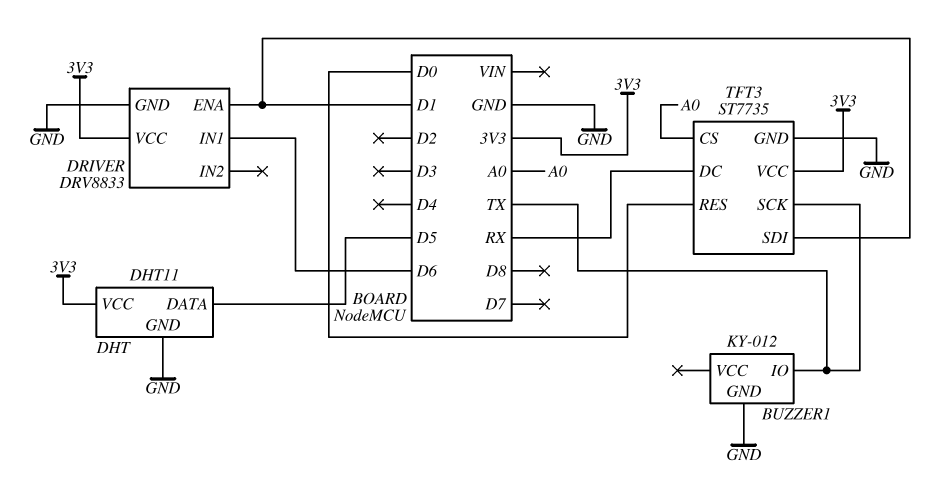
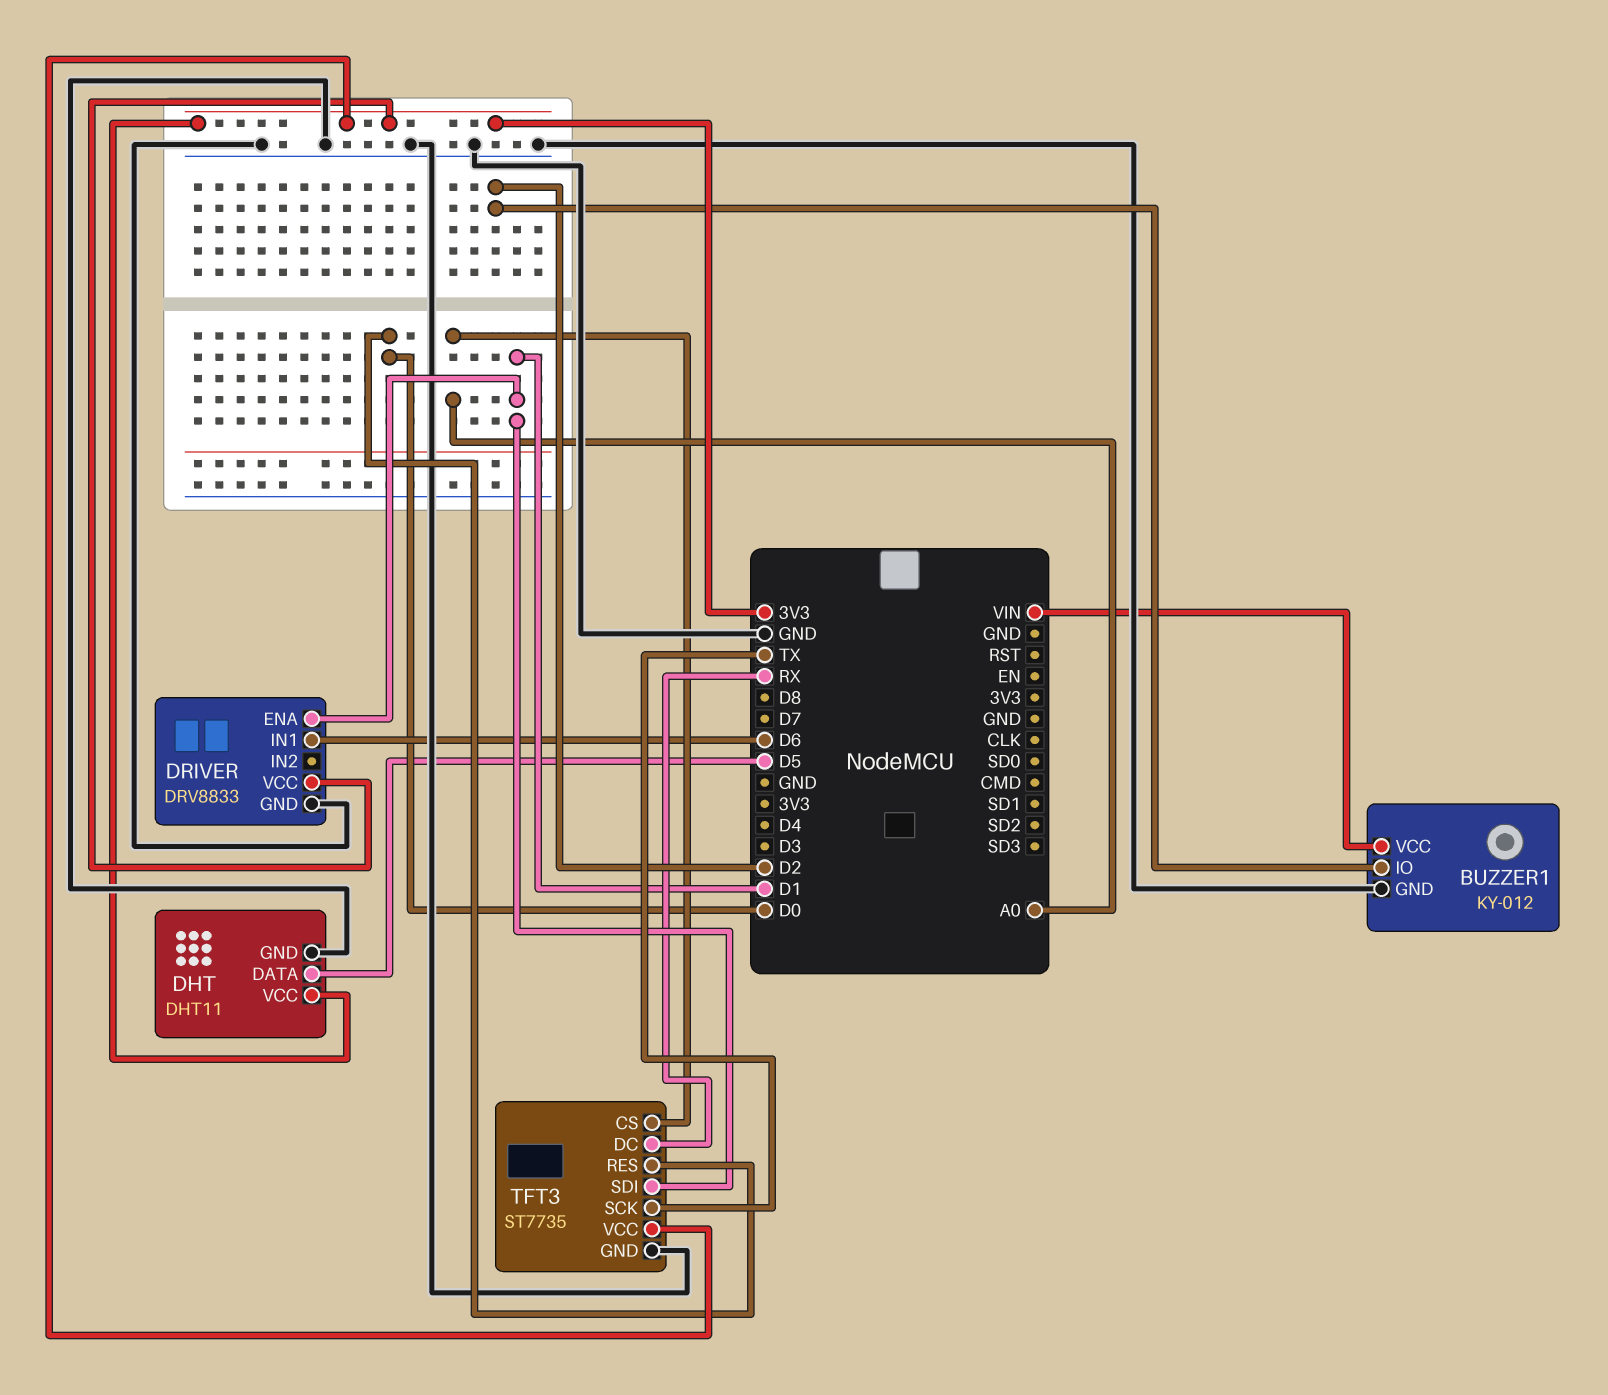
BUZZER1 pin IO: TX -> D2
BUZZER1 pin VCC: none -> VIN

